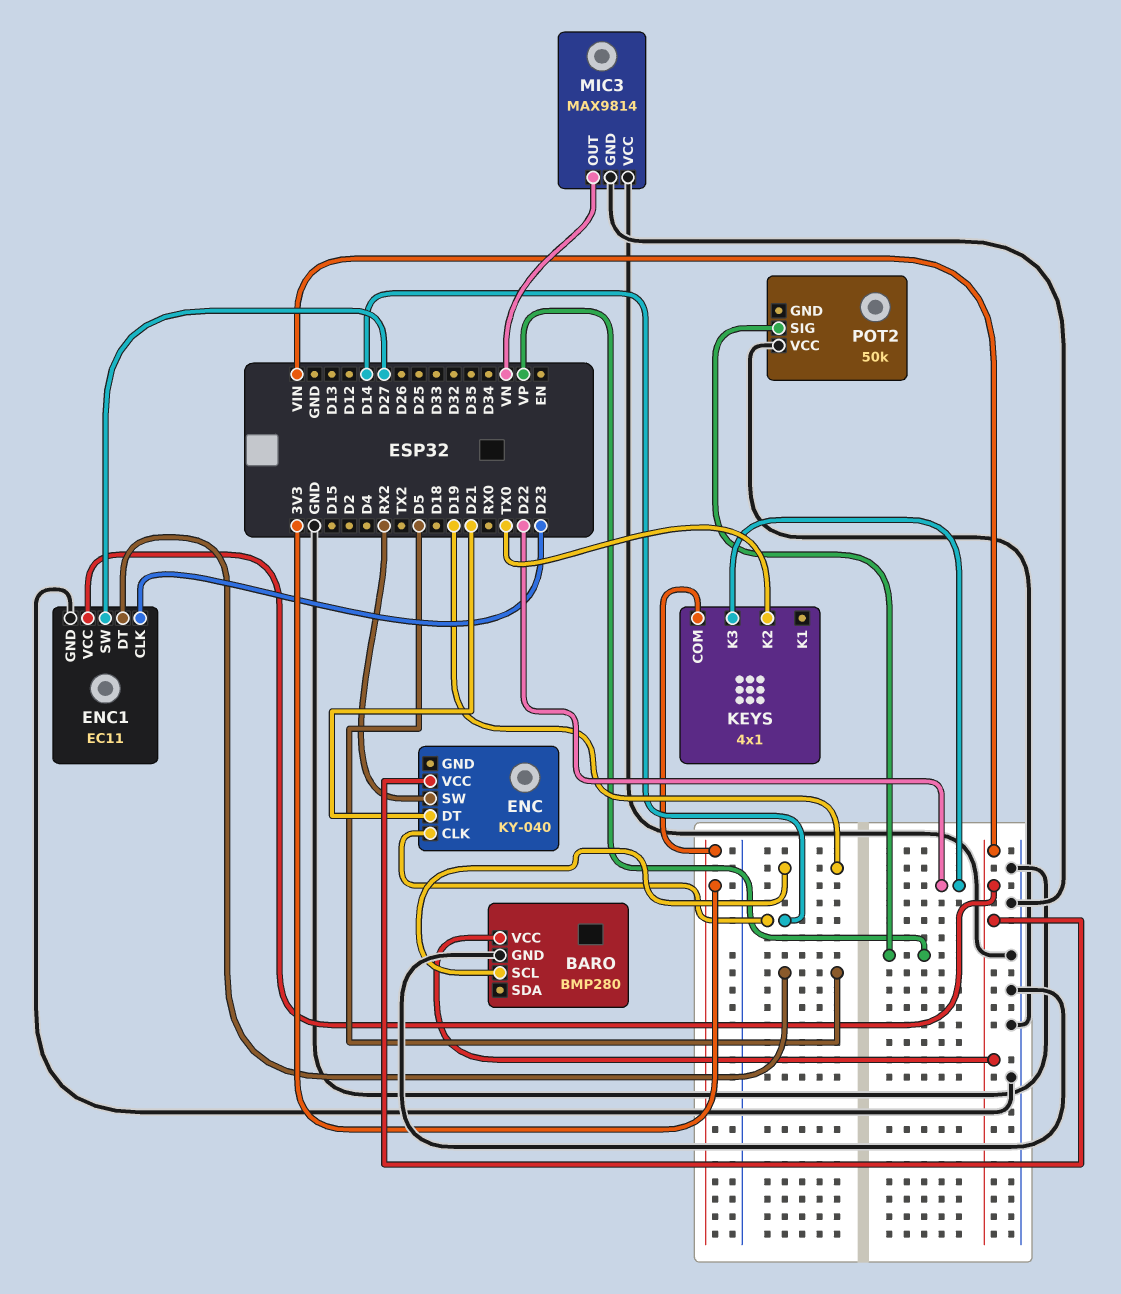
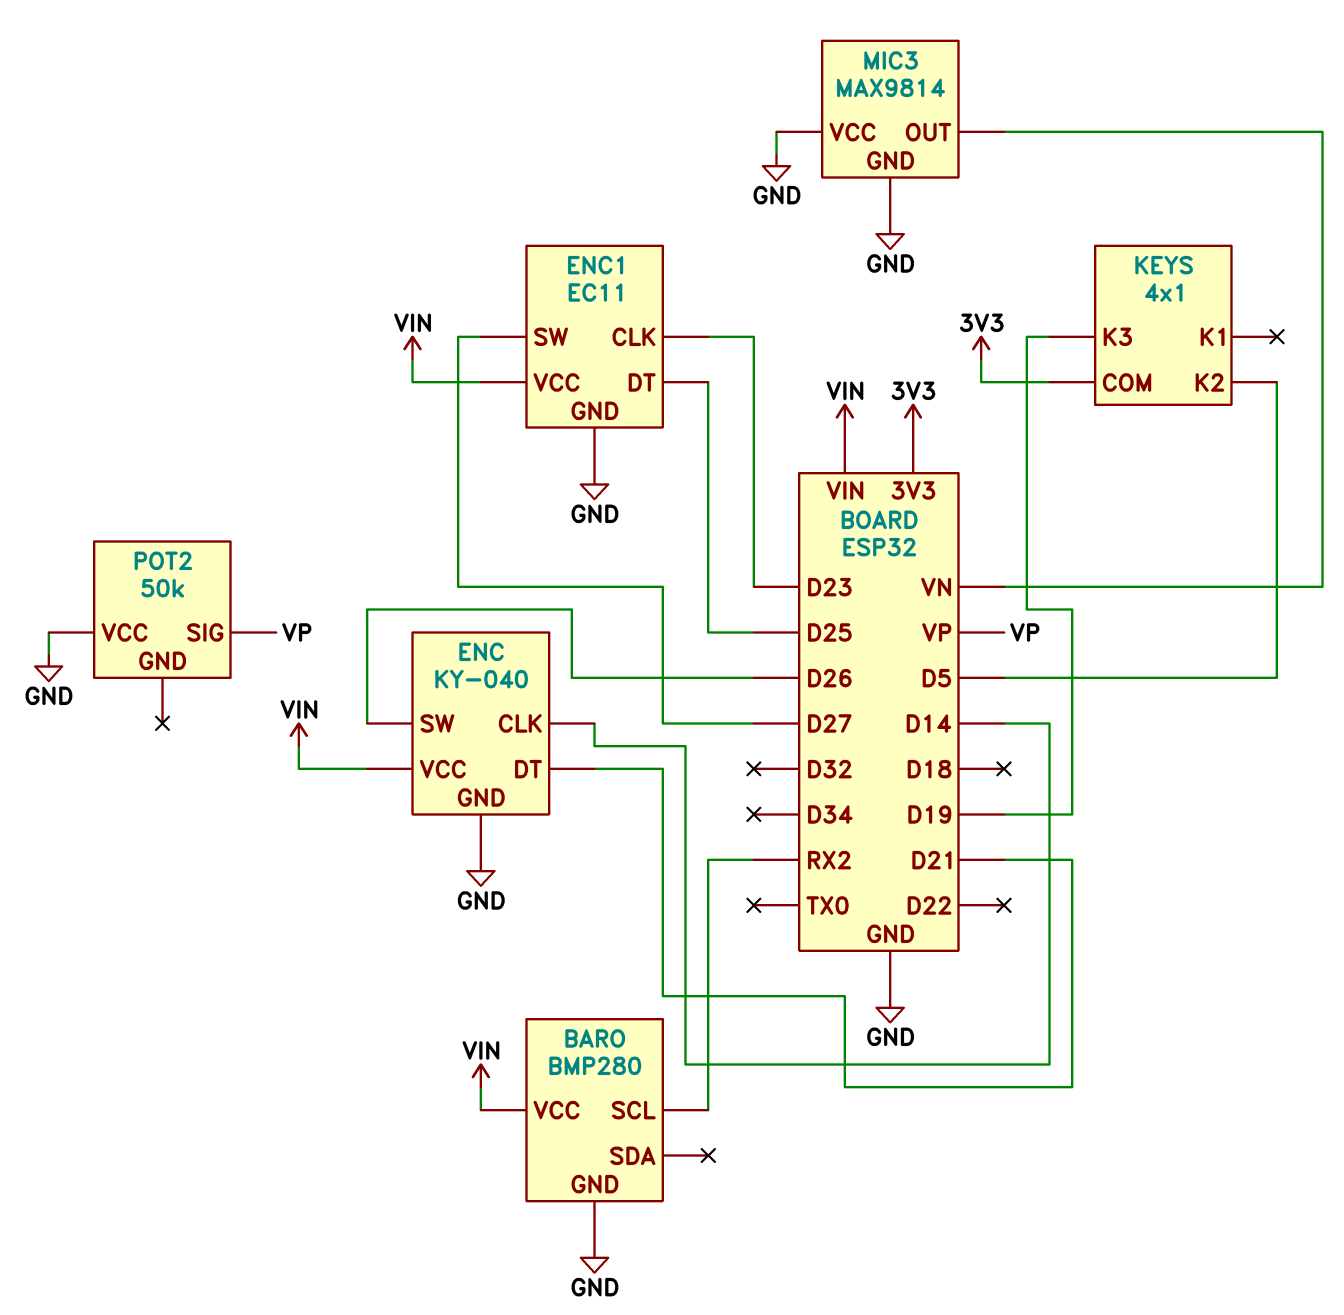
BARO pin SCL: D19 -> RX2
ENC pin GND: none -> GND
ENC pin SW: RX2 -> D26
ENC1 pin DT: D5 -> D25
KEYS pin K2: TX0 -> D5
KEYS pin K3: D22 -> D19

